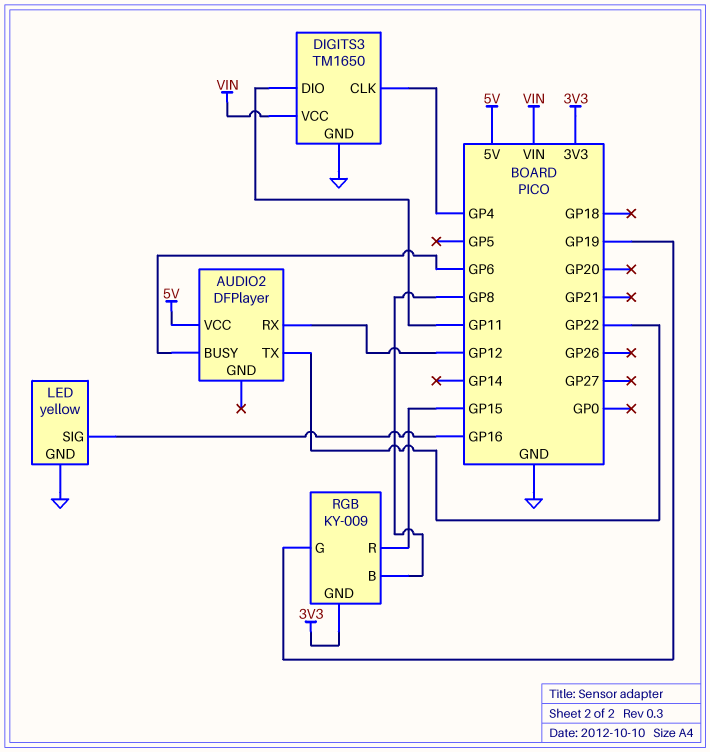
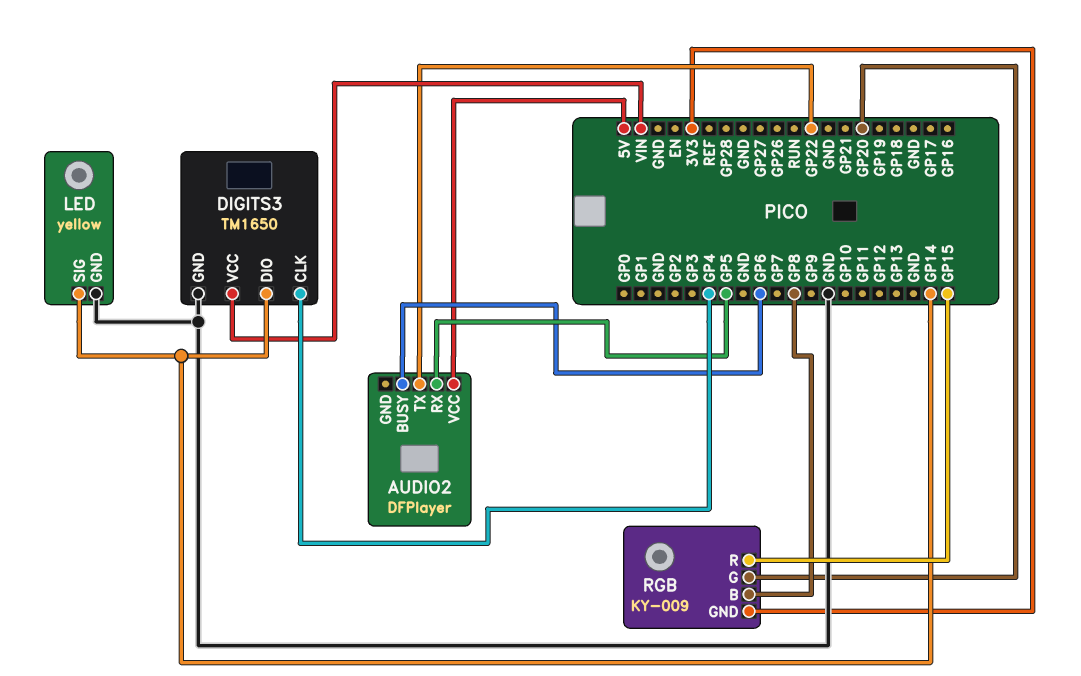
AUDIO2 pin RX: GP12 -> GP5
DIGITS3 pin DIO: GP11 -> GP14
LED pin SIG: GP16 -> GP14
RGB pin G: GP19 -> GP20

